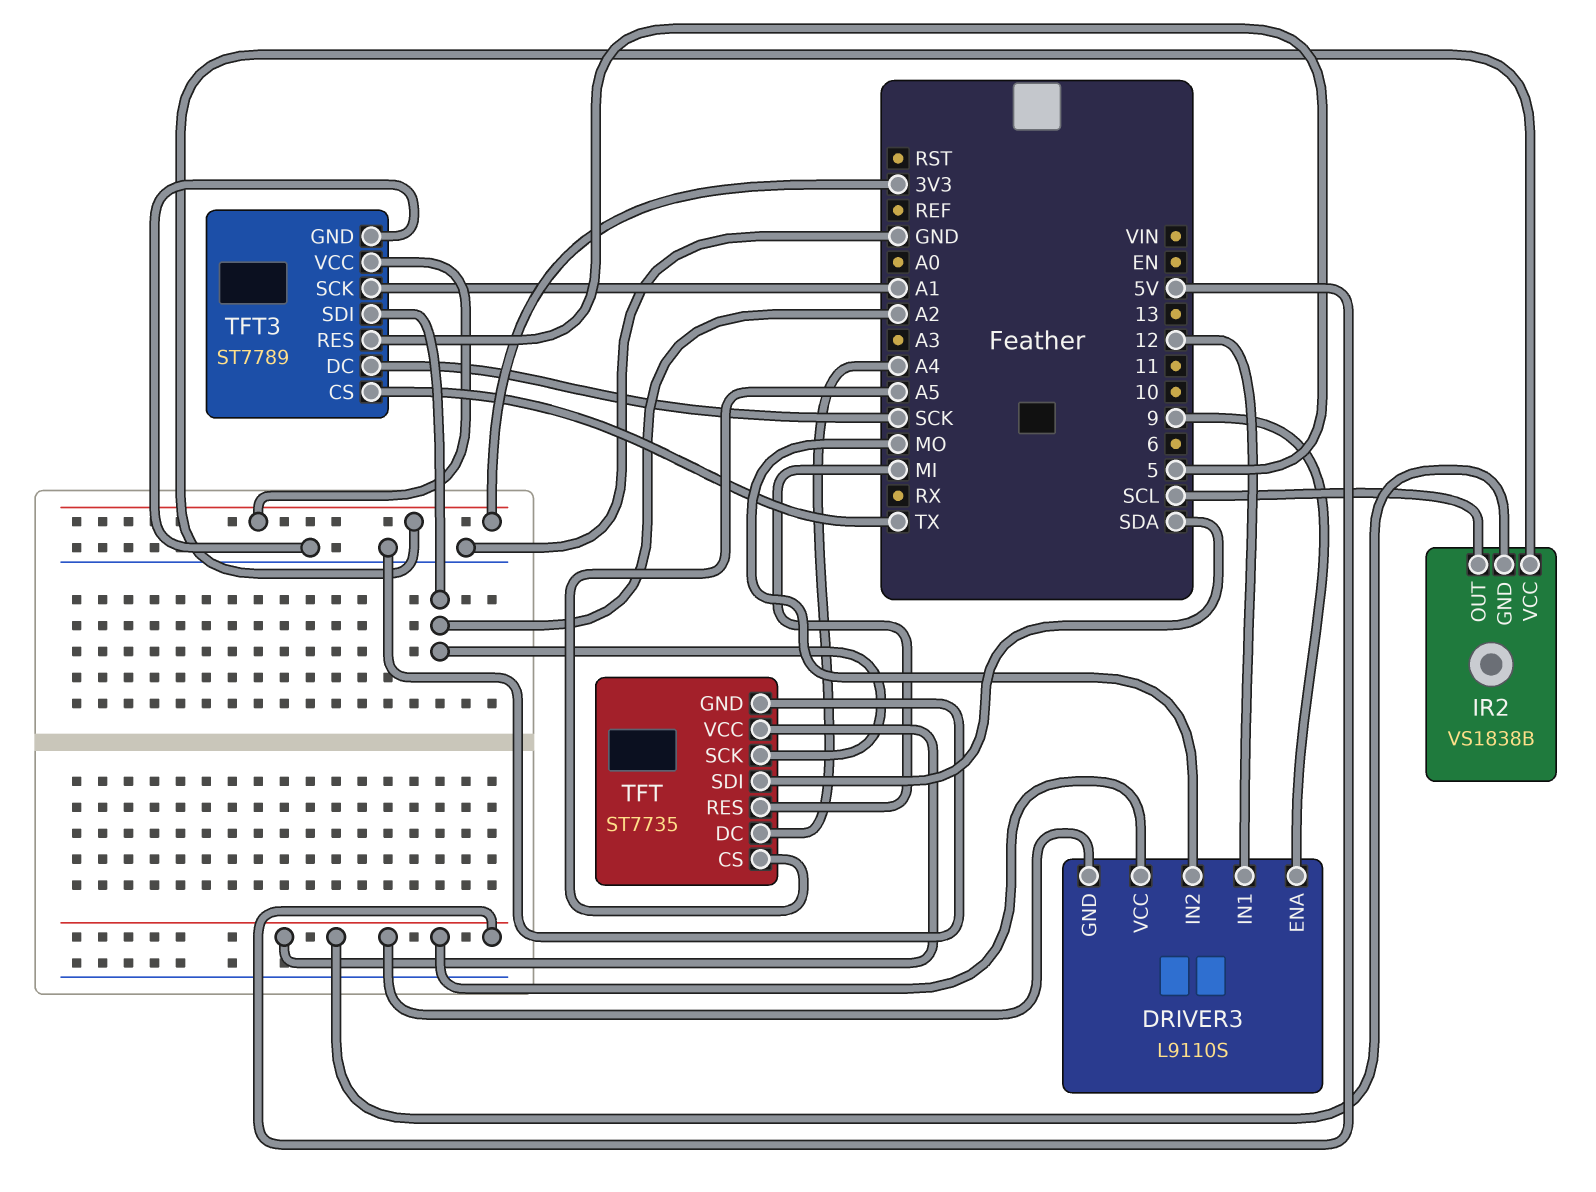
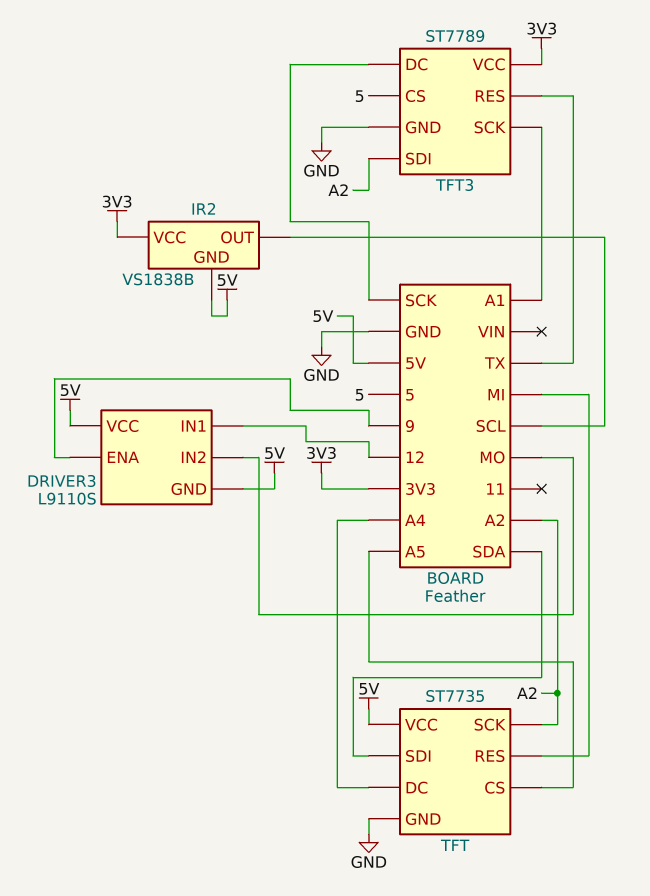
TFT3 pin CS: TX -> 5
TFT3 pin RES: 5 -> TX

